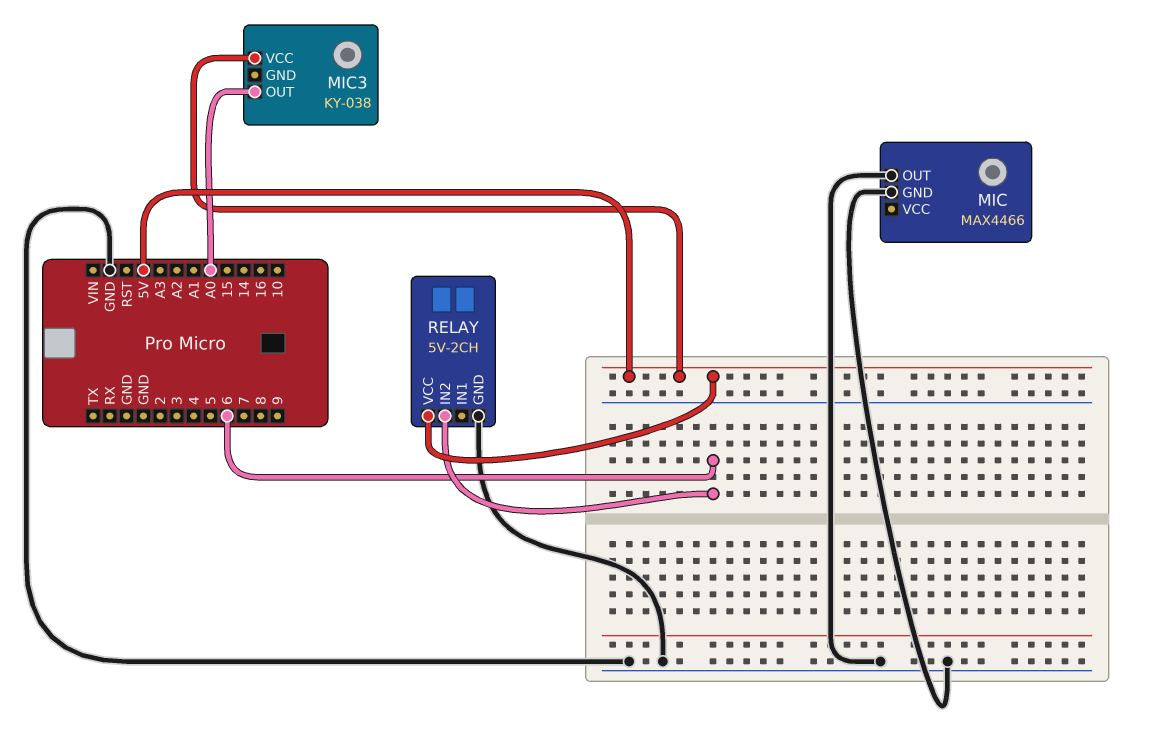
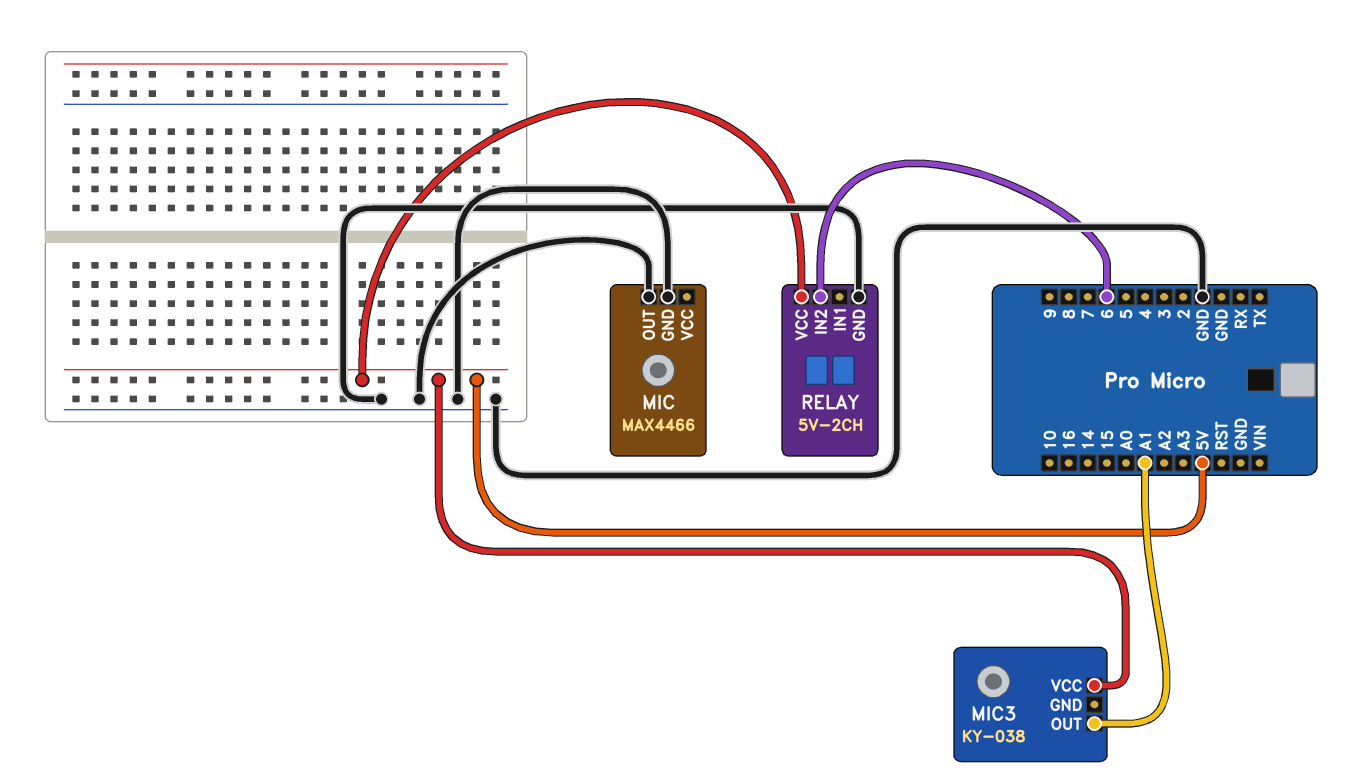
MIC3 pin OUT: A0 -> A1

